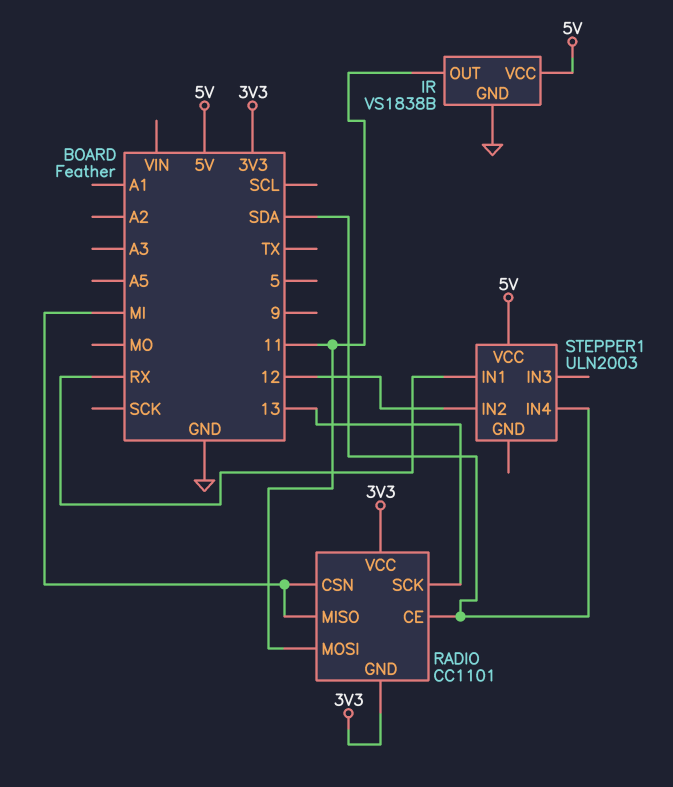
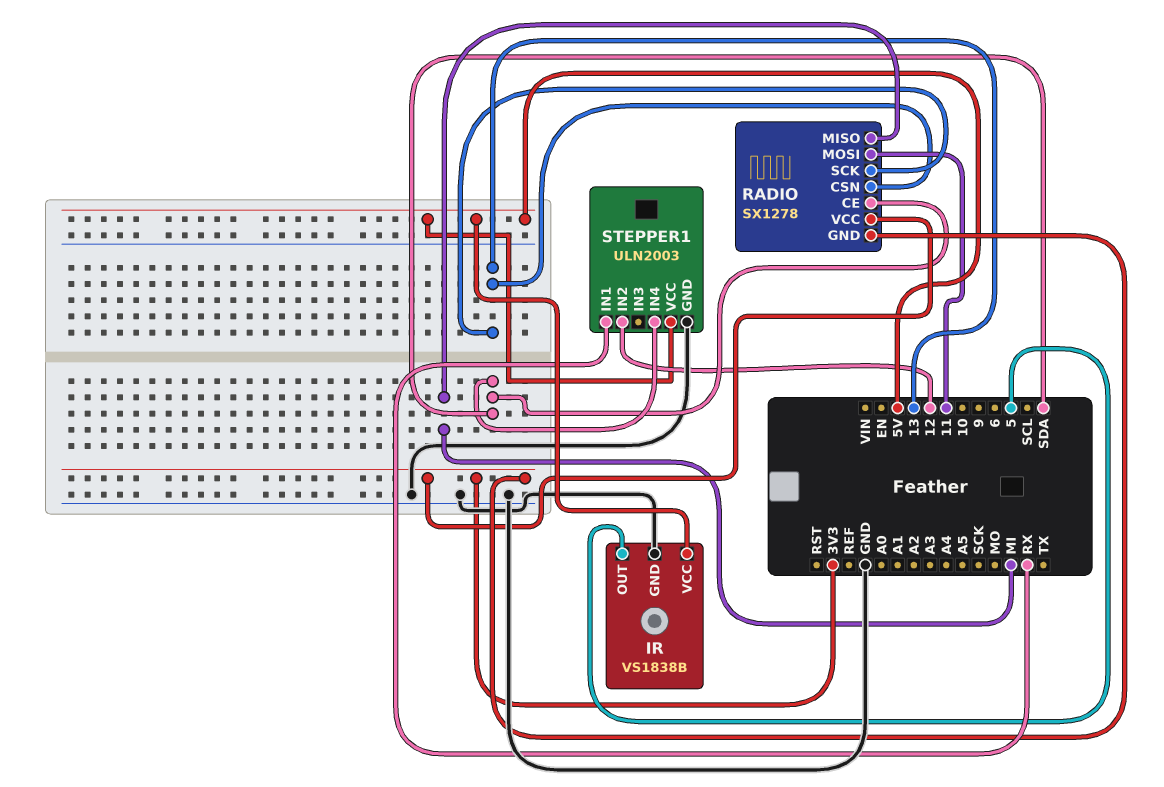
IR pin OUT: 11 -> 5
RADIO: CC1101 -> SX1278
RADIO pin CSN: MI -> 13
STEPPER1 pin GND: none -> GND

